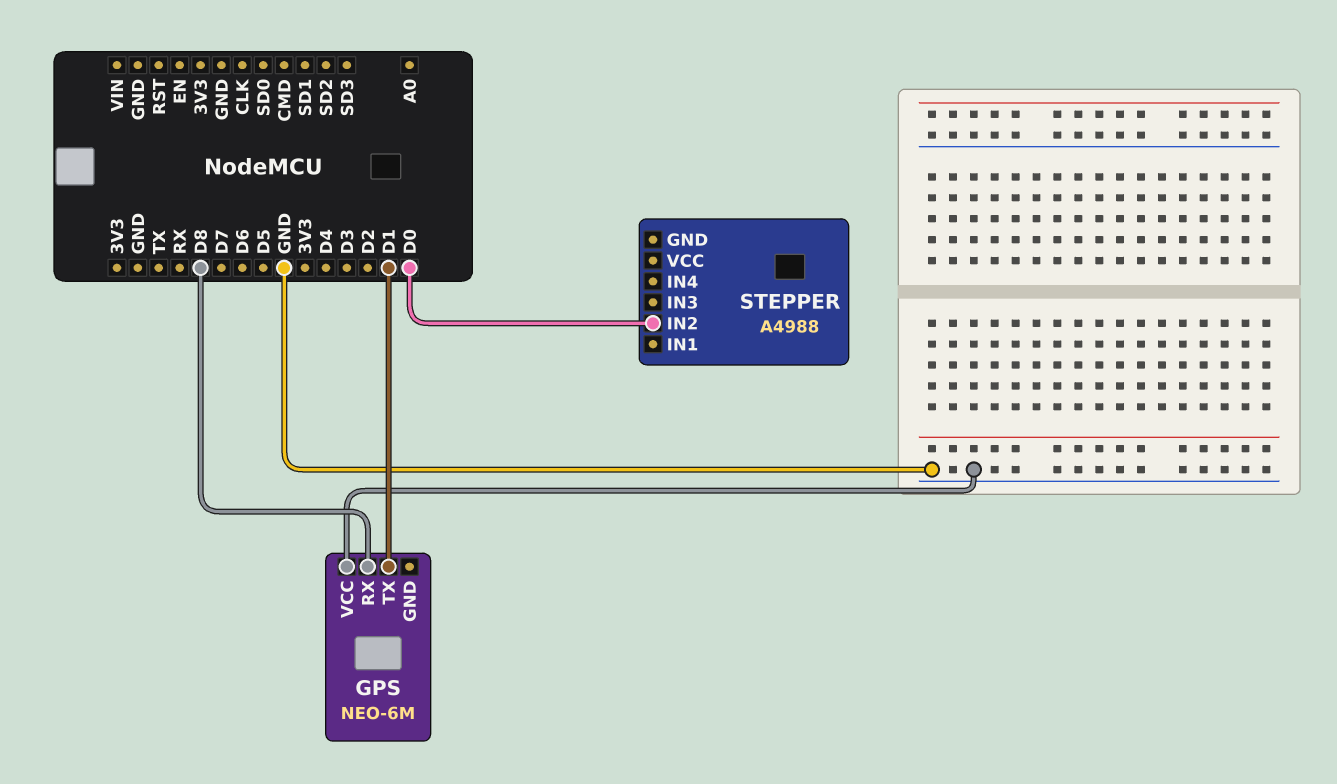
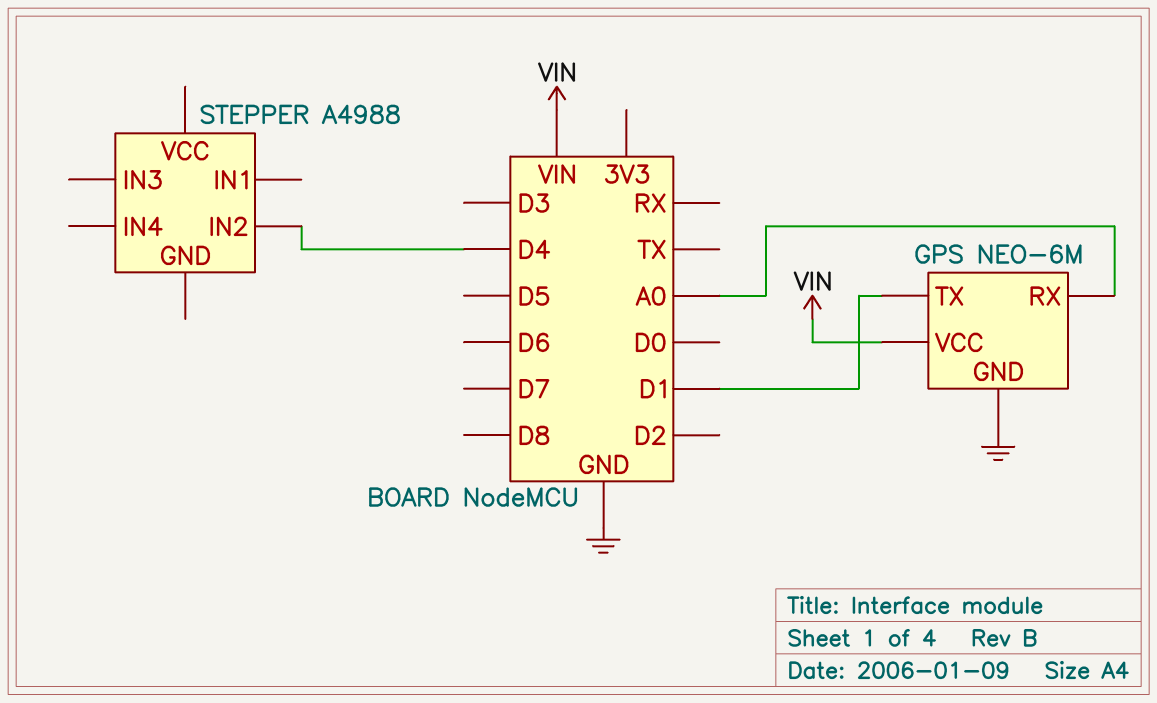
GPS pin GND: none -> GND
GPS pin RX: D8 -> A0
GPS pin VCC: GND -> VIN
STEPPER pin IN2: D0 -> D4

